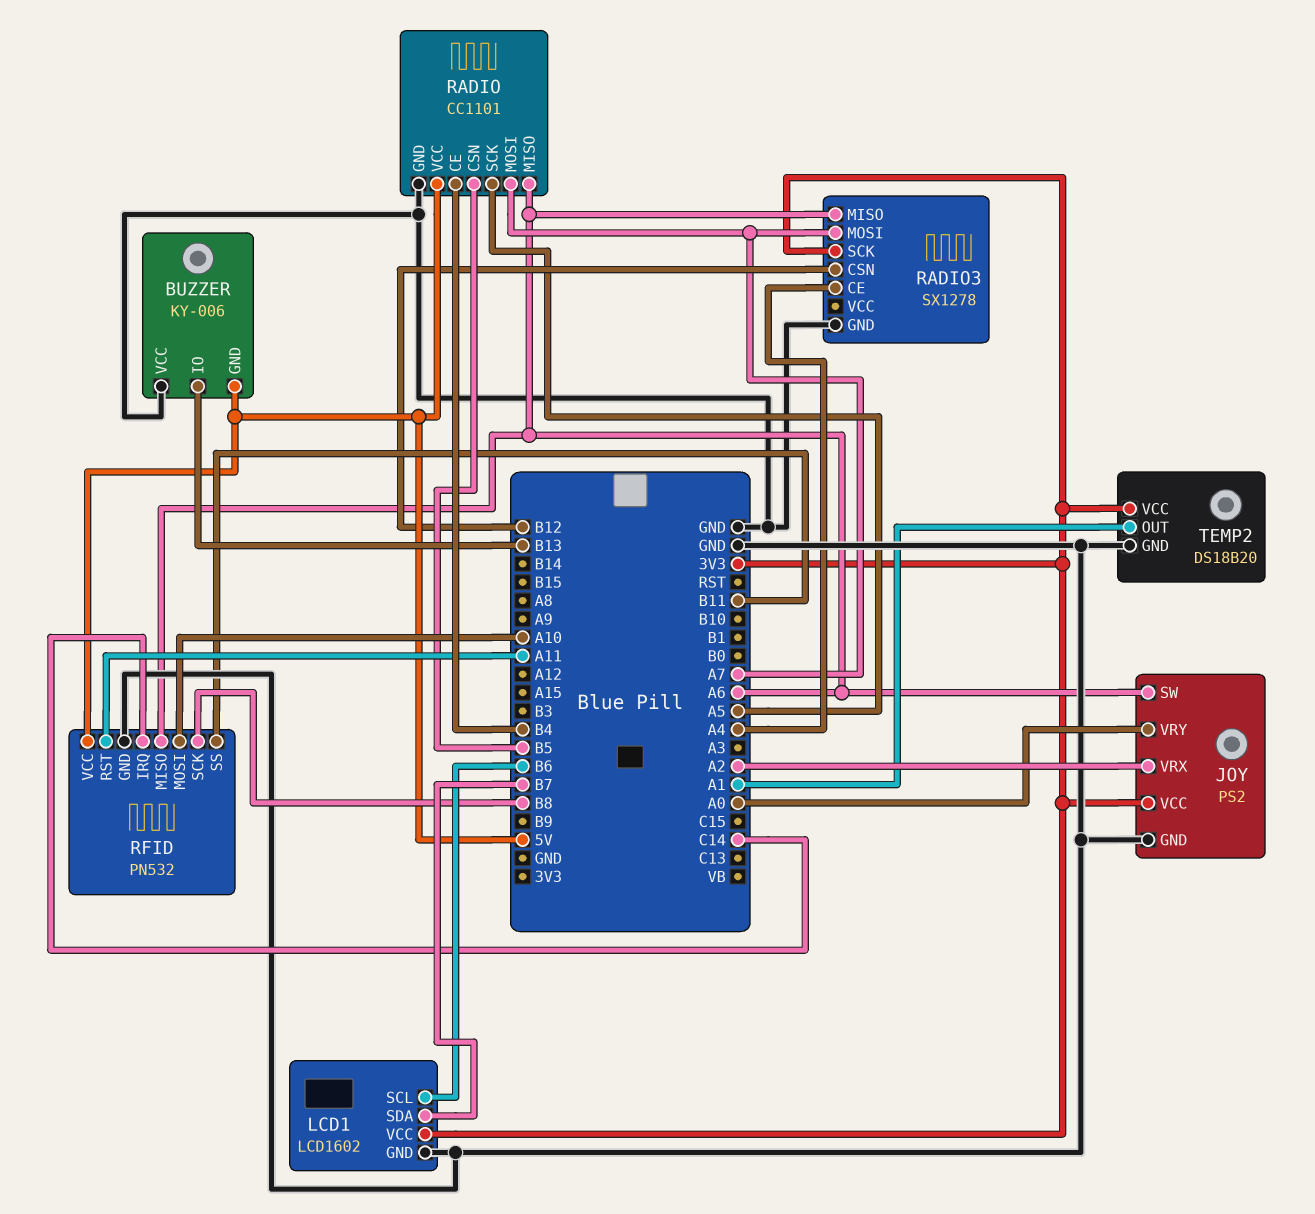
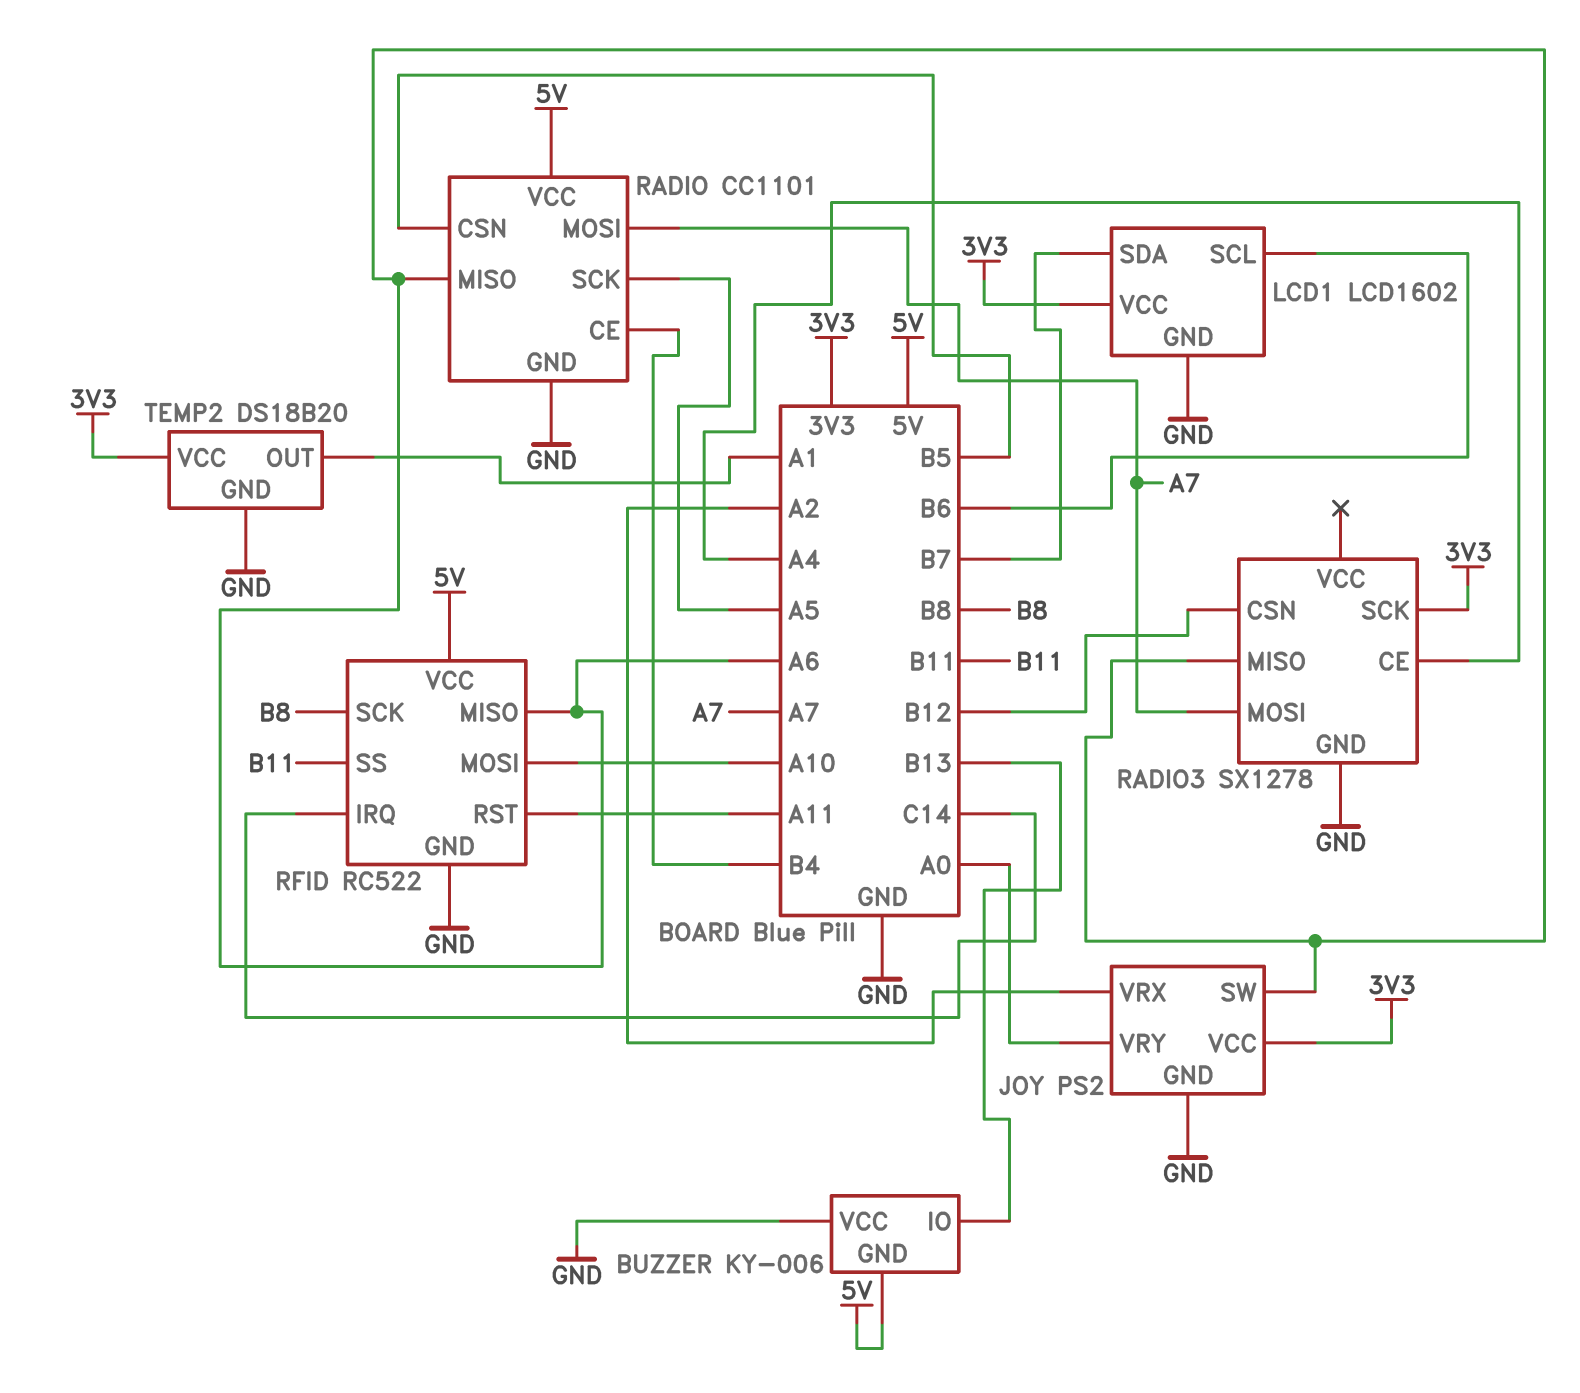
RFID: PN532 -> RC522

